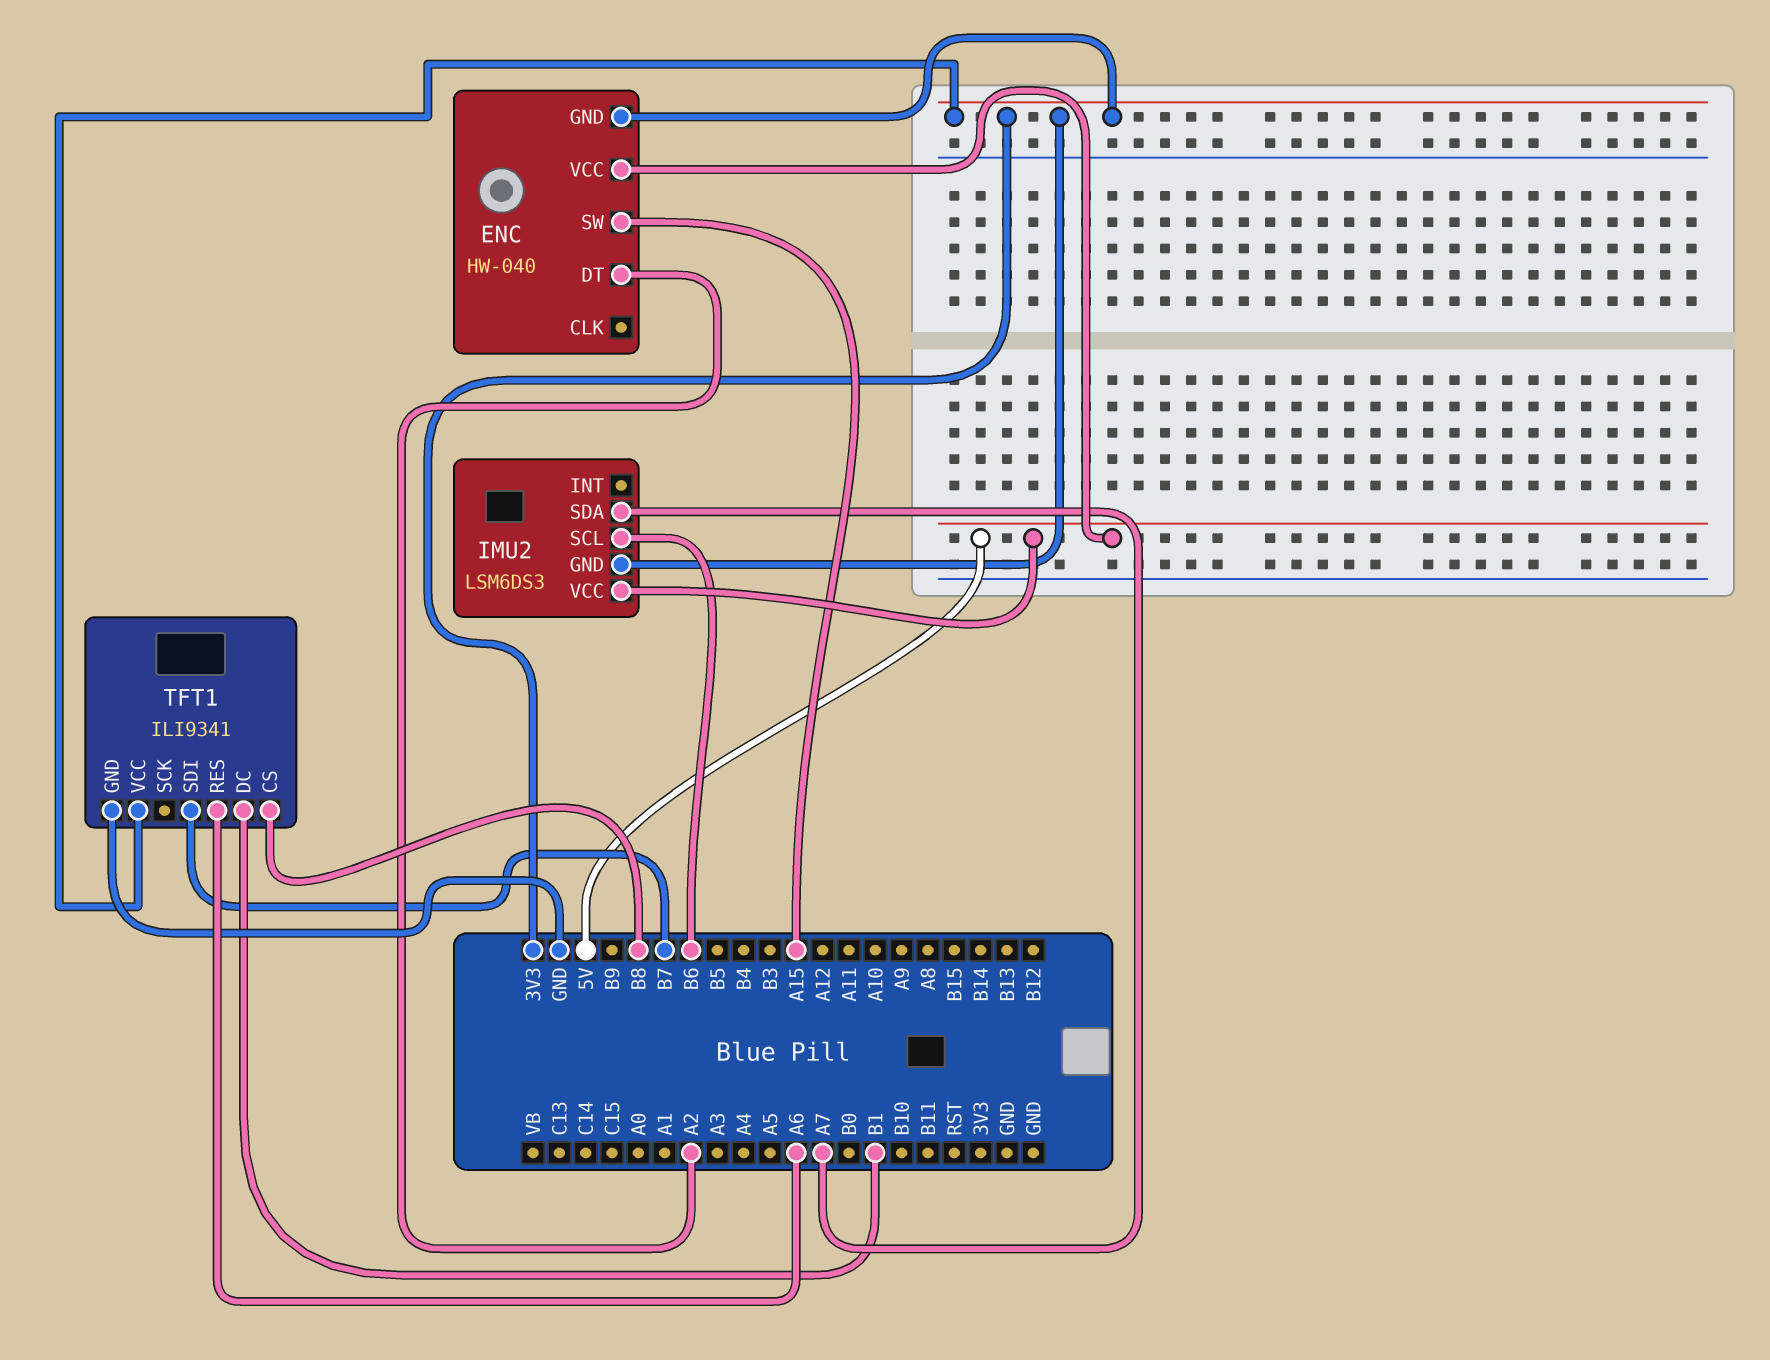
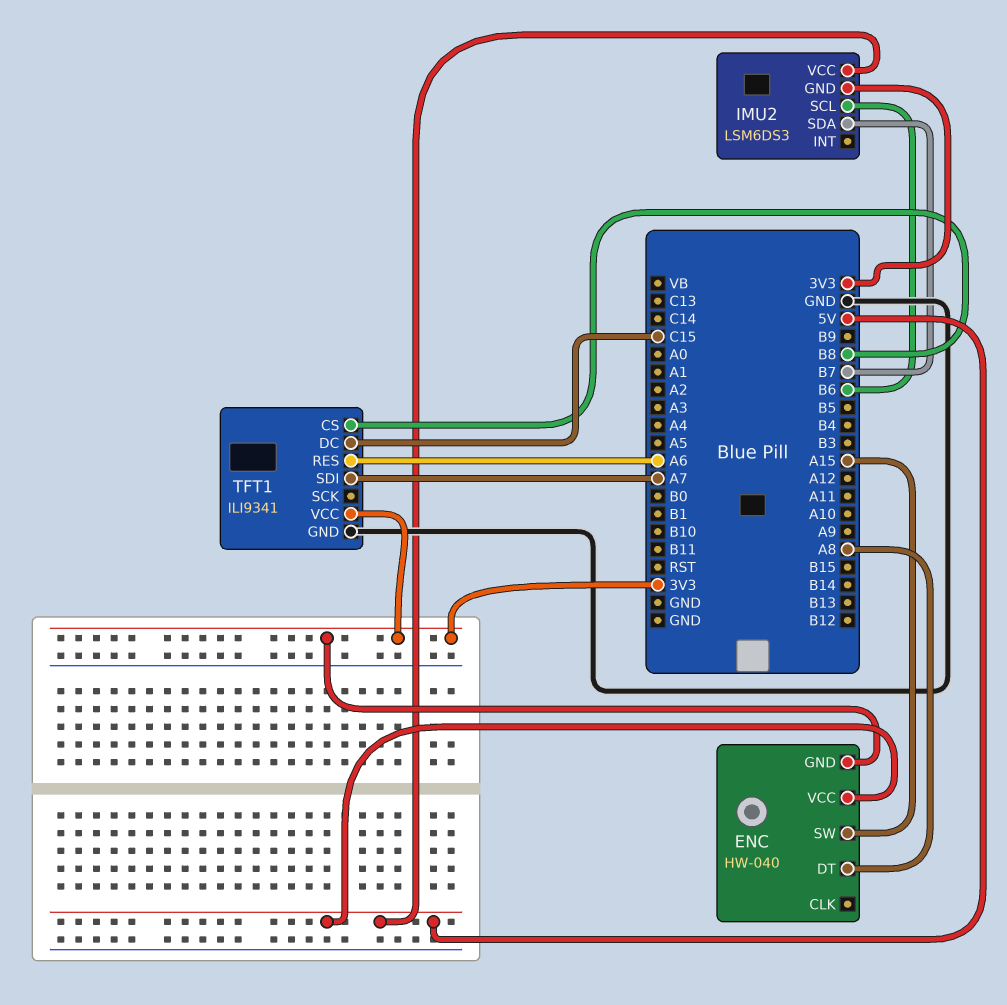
ENC pin DT: A2 -> A8
IMU2 pin SDA: A7 -> B7
TFT1 pin DC: B1 -> C15
TFT1 pin SDI: B7 -> A7

